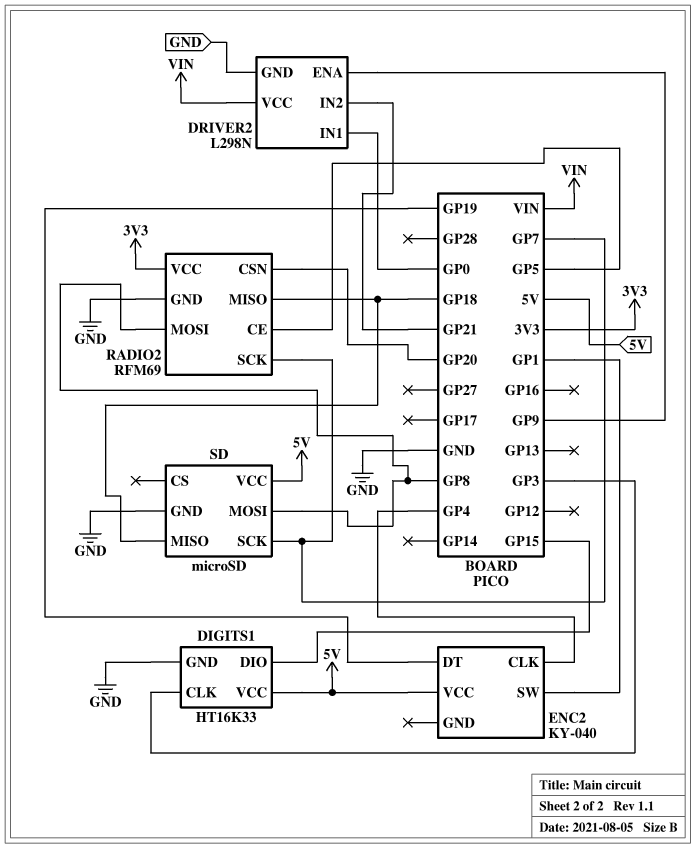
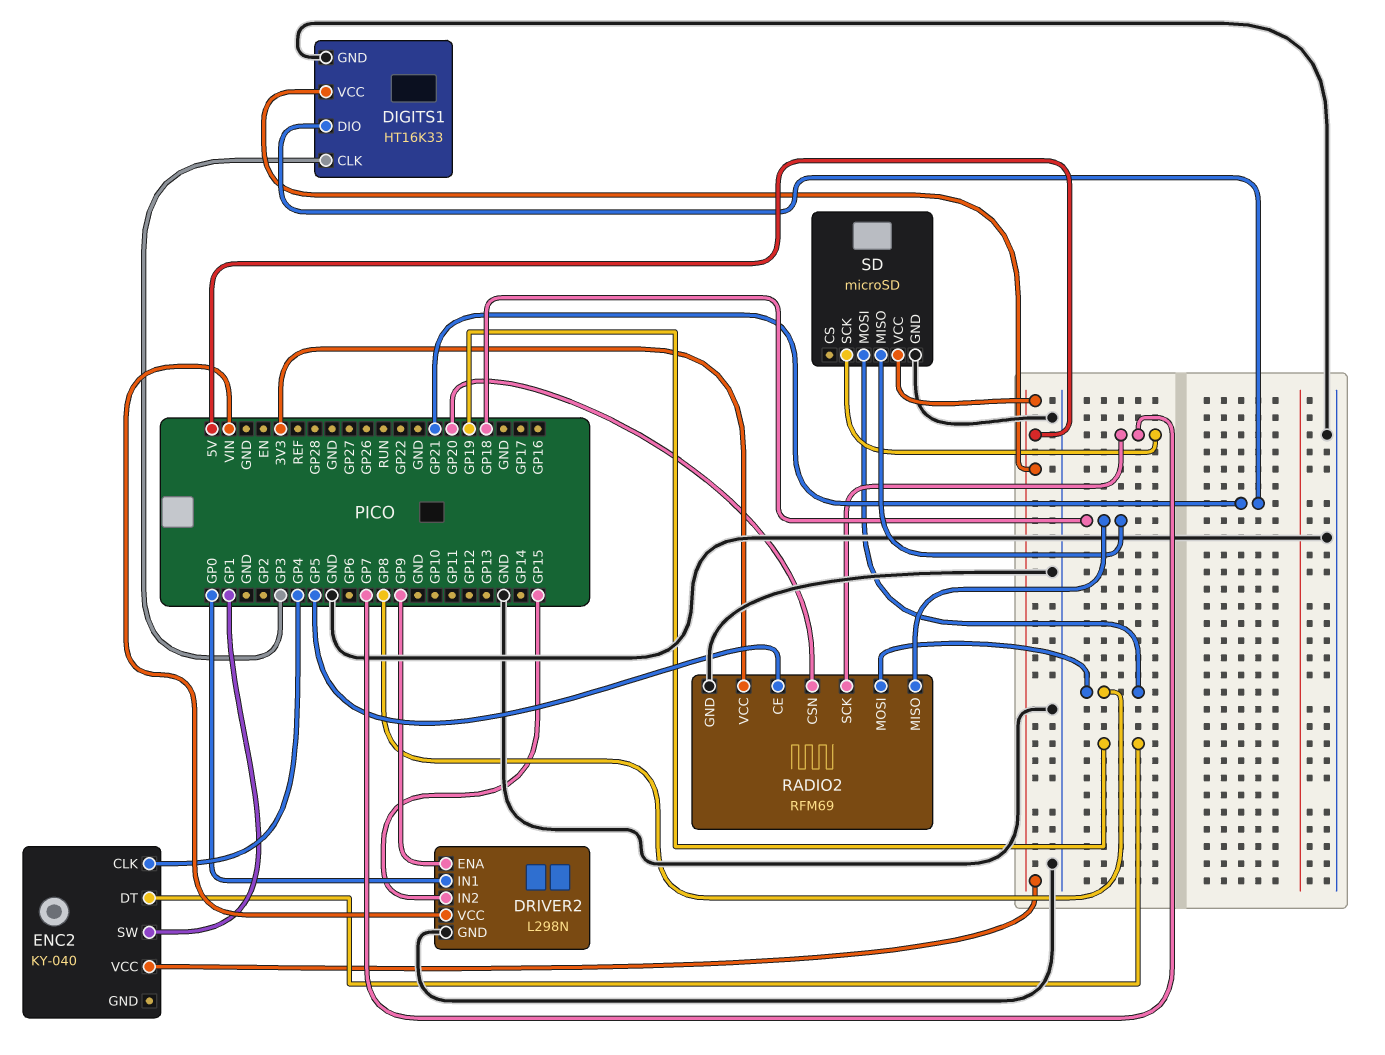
DIGITS1 pin DIO: GP15 -> GP21
DRIVER2 pin IN2: GP21 -> GP15

